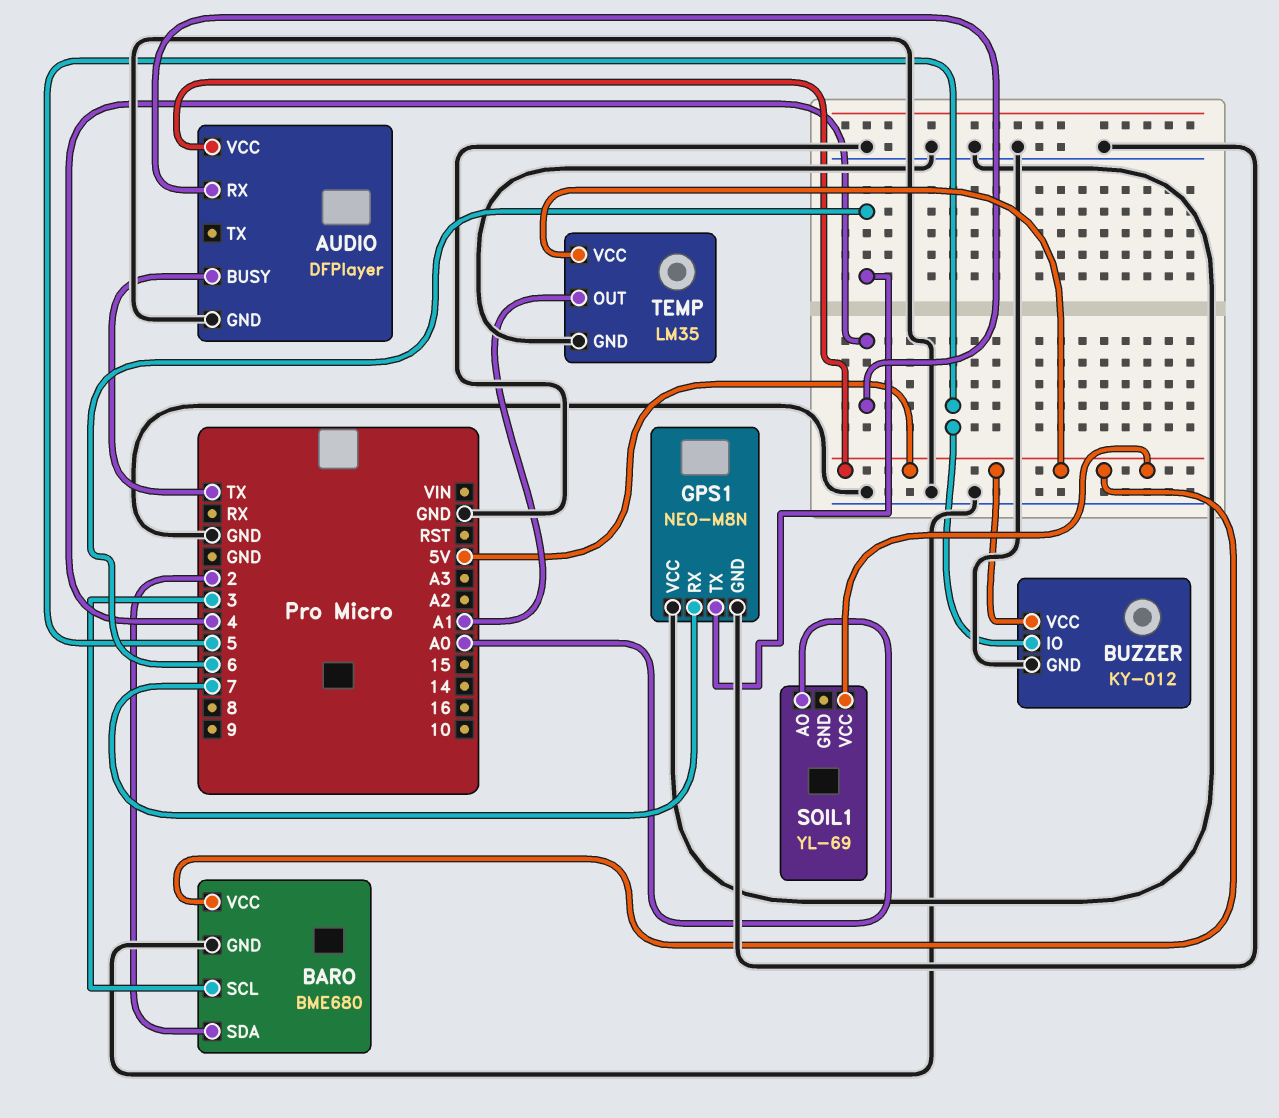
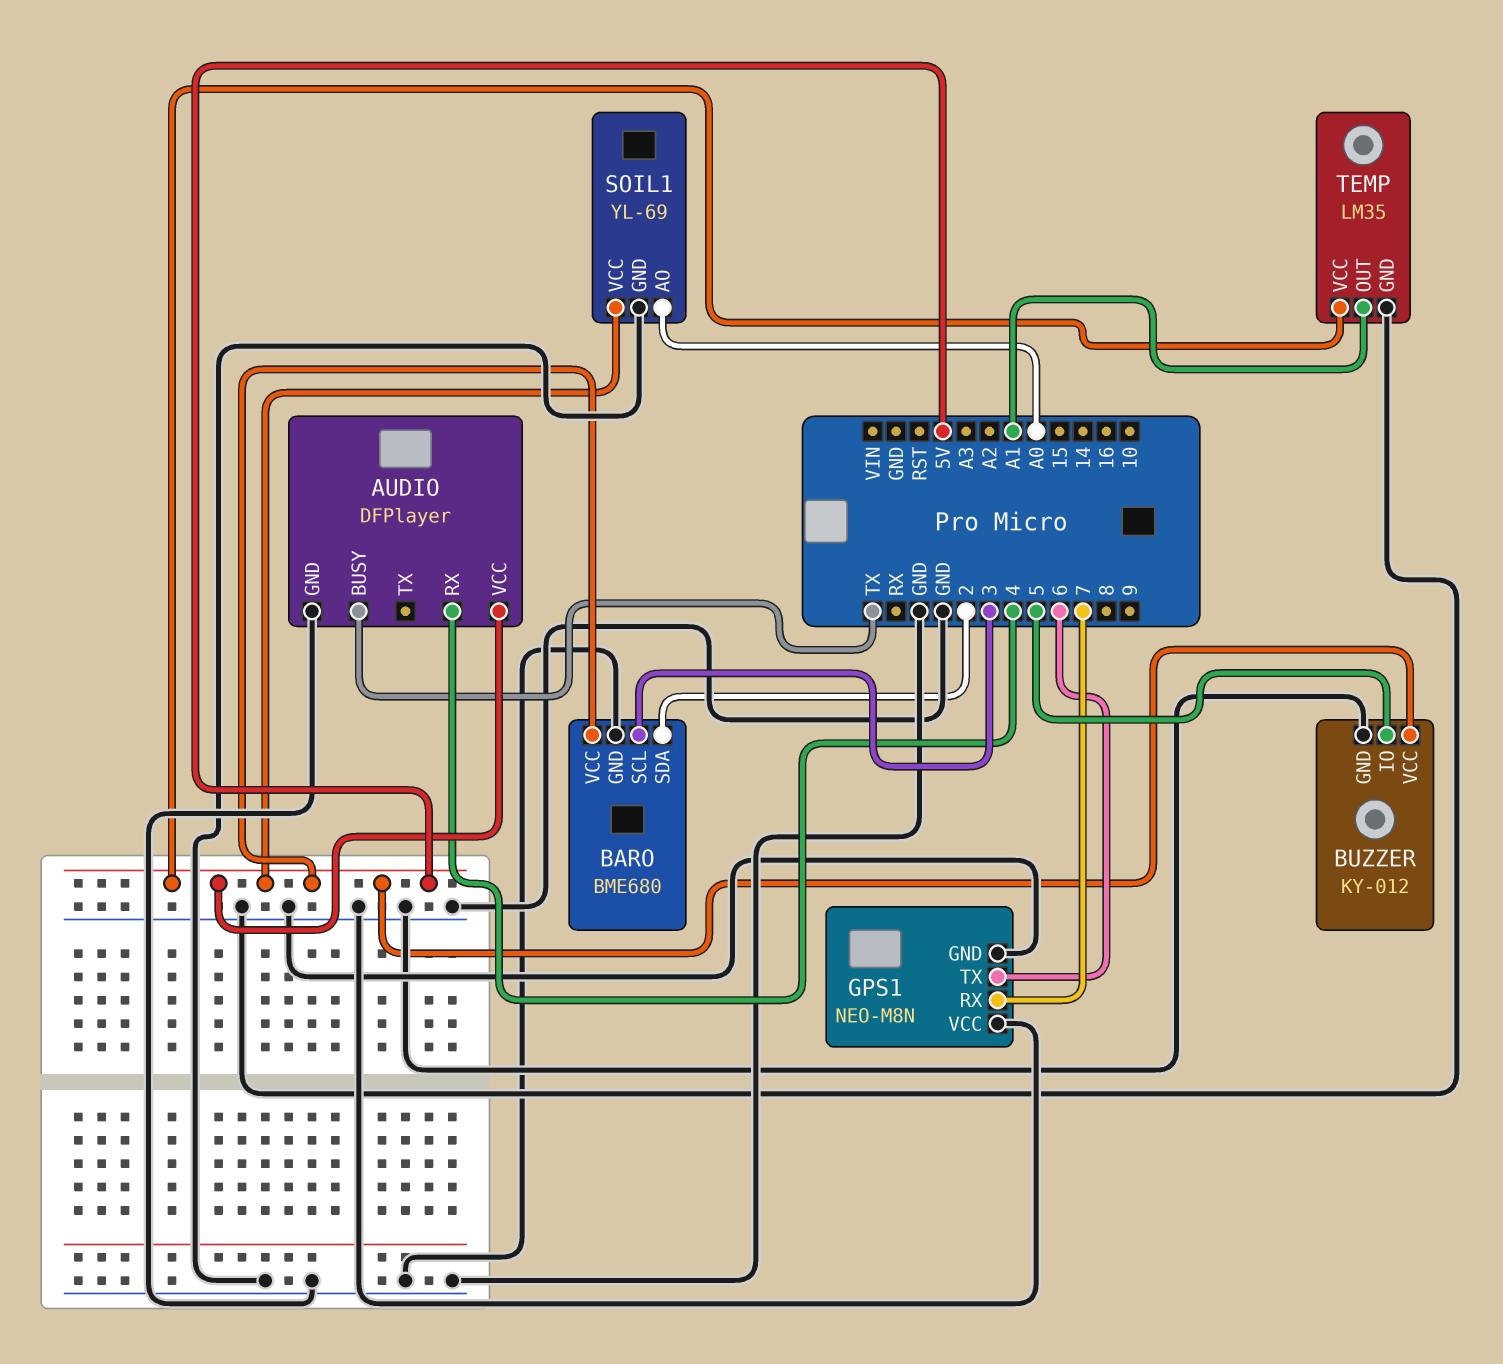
SOIL1 pin GND: none -> GND

